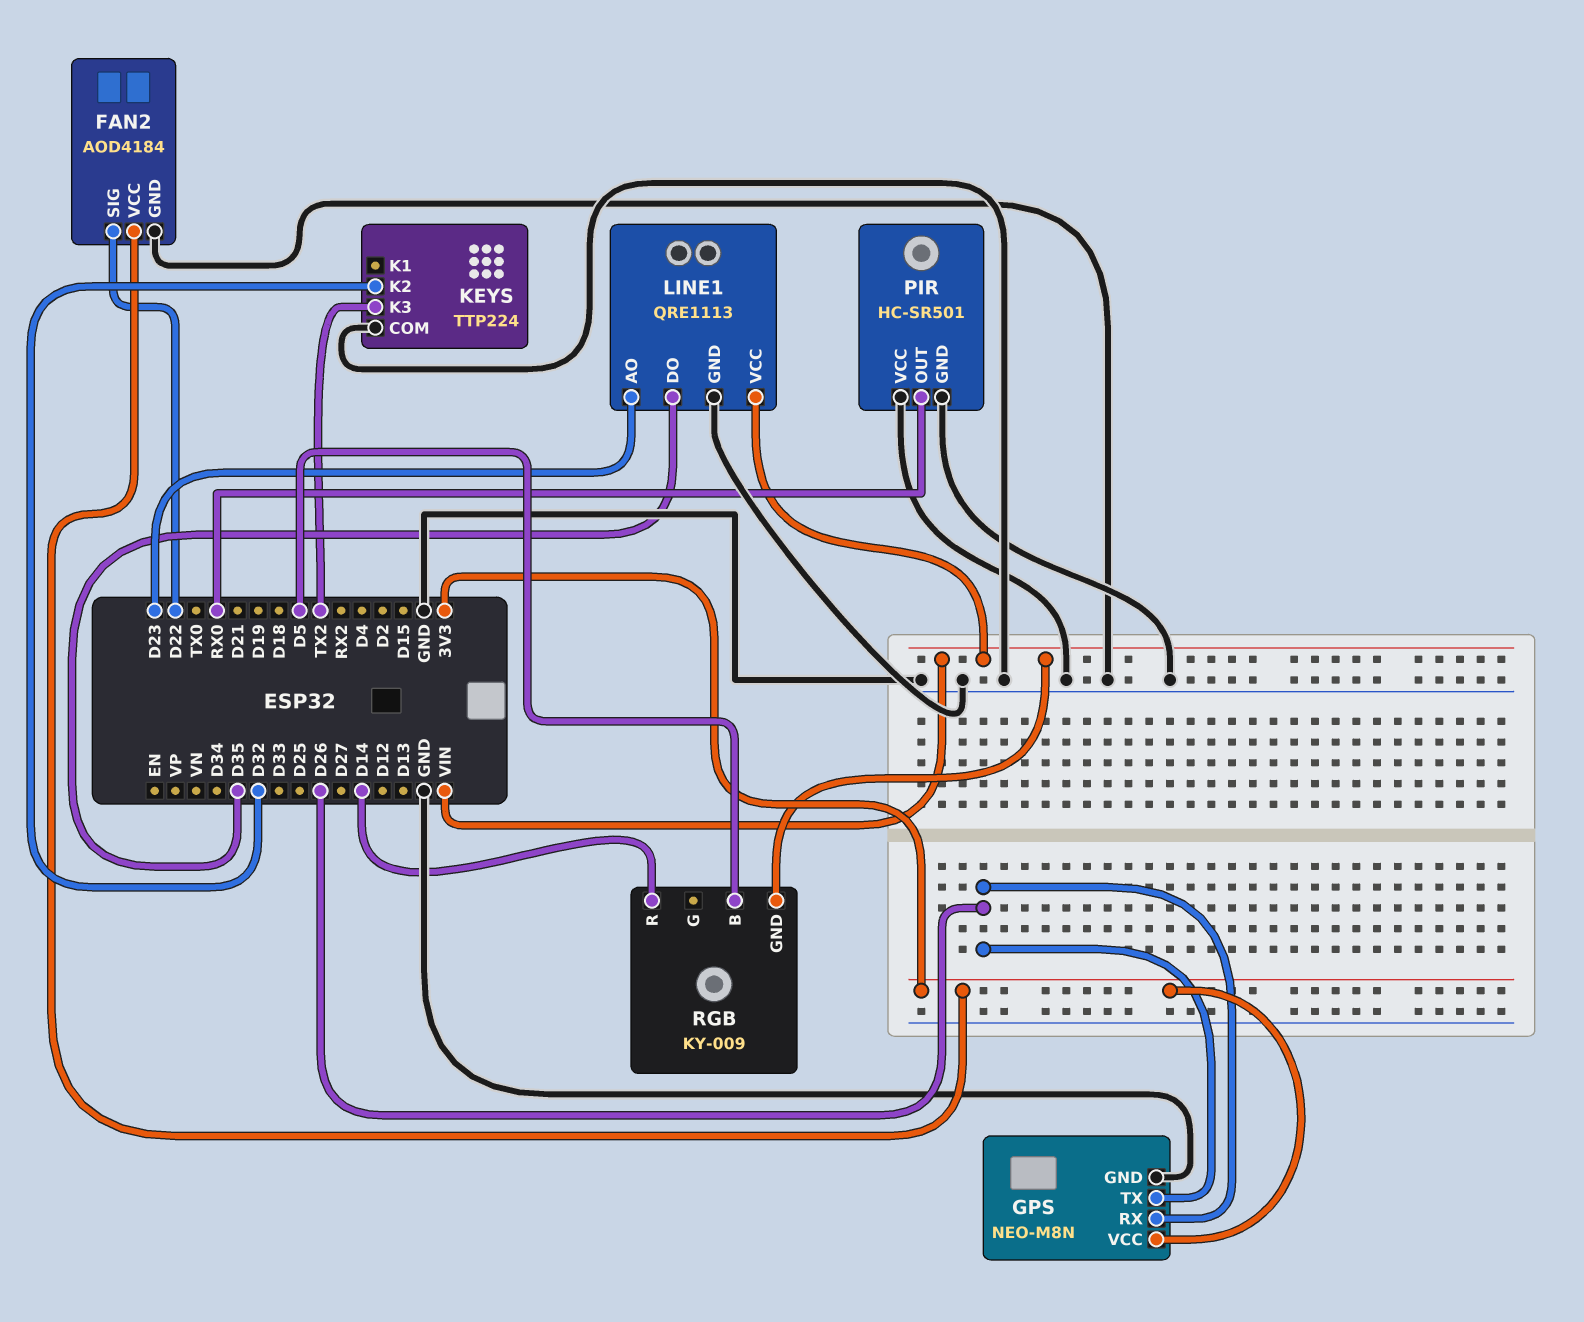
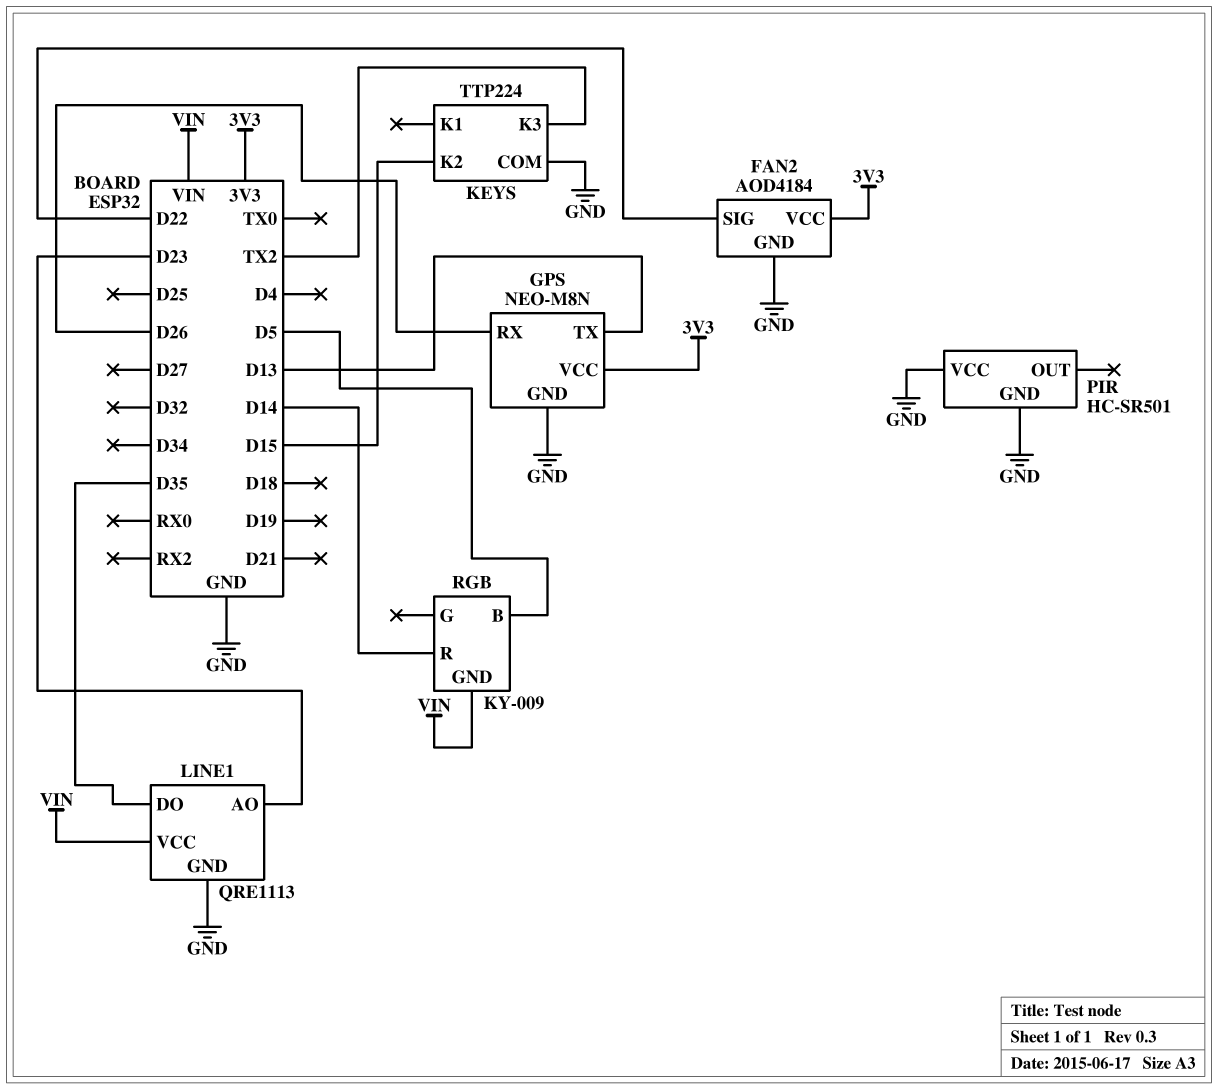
GPS pin TX: D26 -> D13
KEYS pin K2: D32 -> D15
PIR pin OUT: RX0 -> none

